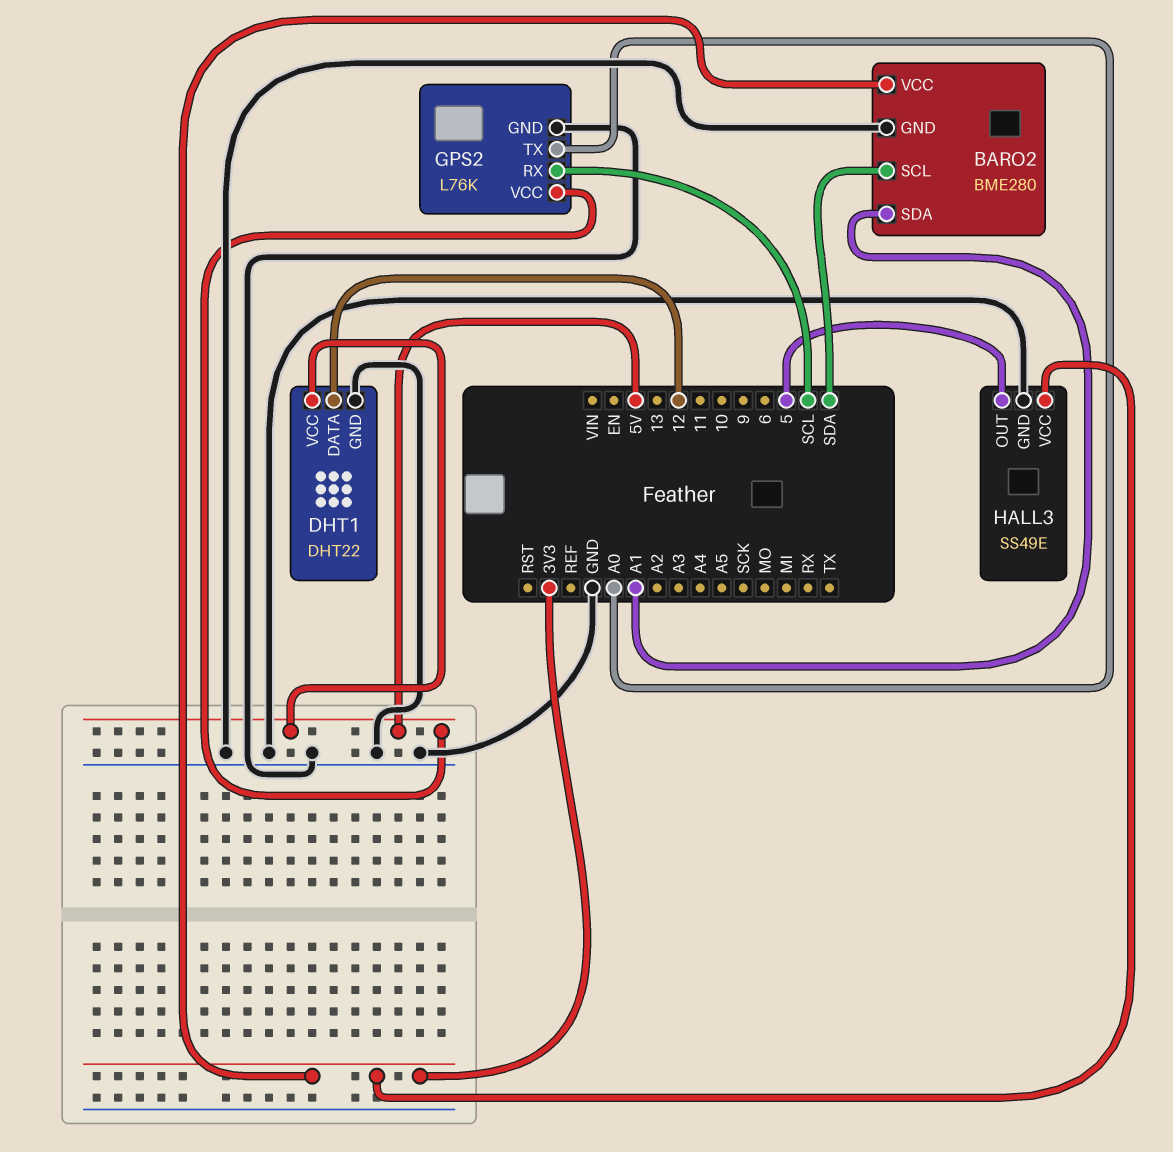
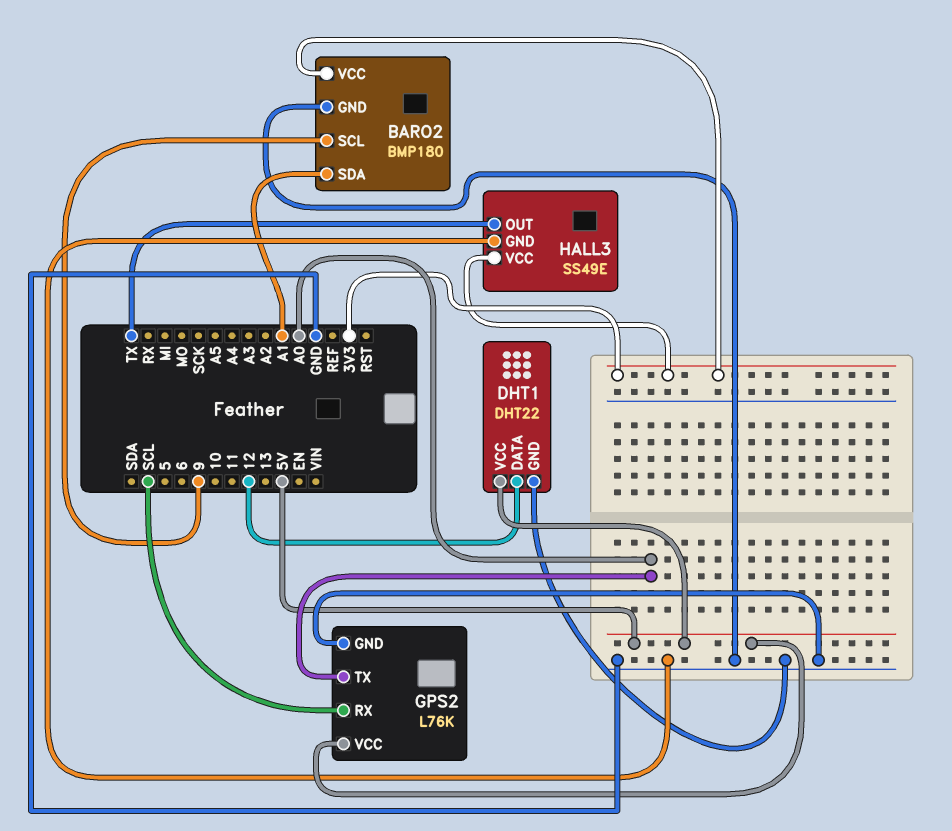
BARO2: BME280 -> BMP180
BARO2 pin SCL: SDA -> 9
HALL3 pin OUT: 5 -> TX

